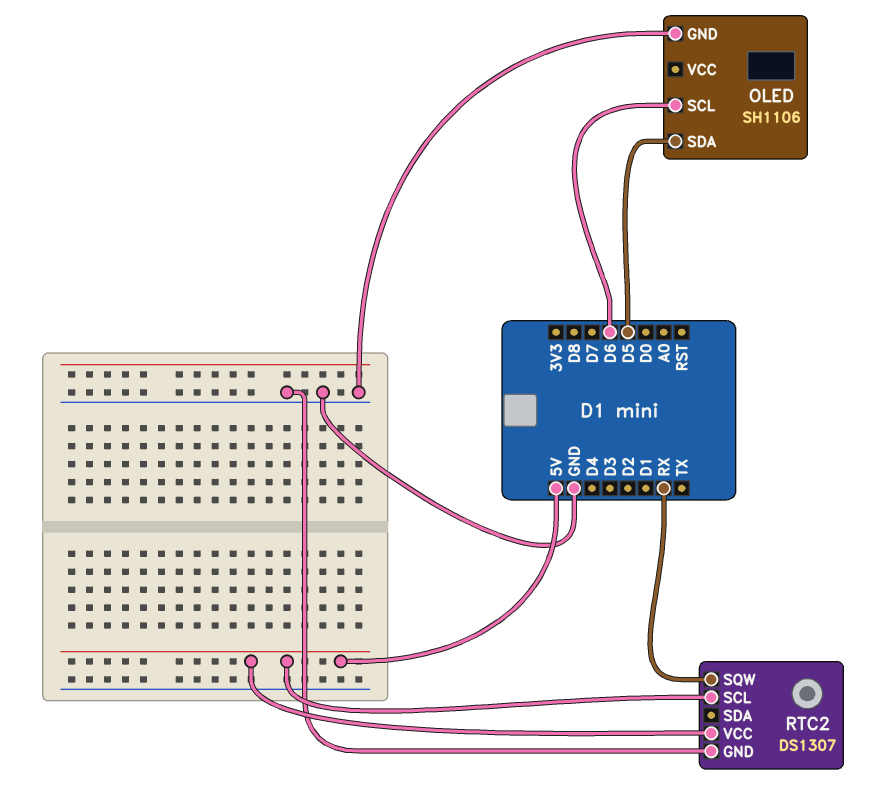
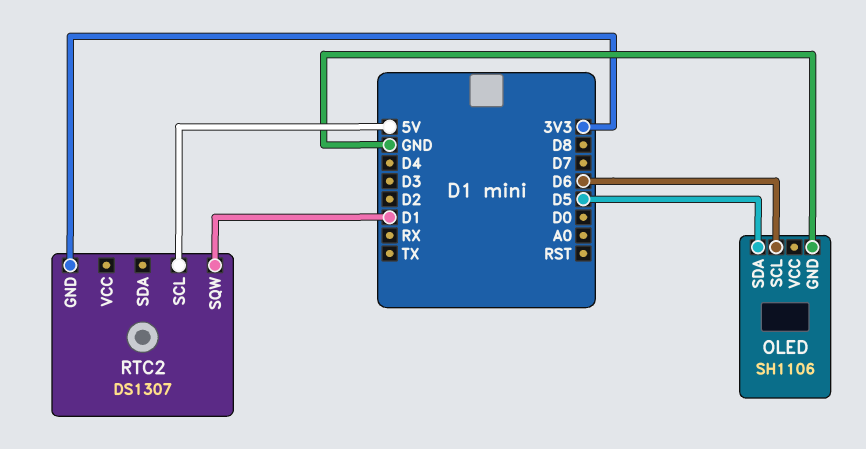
RTC2 pin GND: GND -> 3V3
RTC2 pin SQW: RX -> D1
RTC2 pin VCC: 5V -> none

